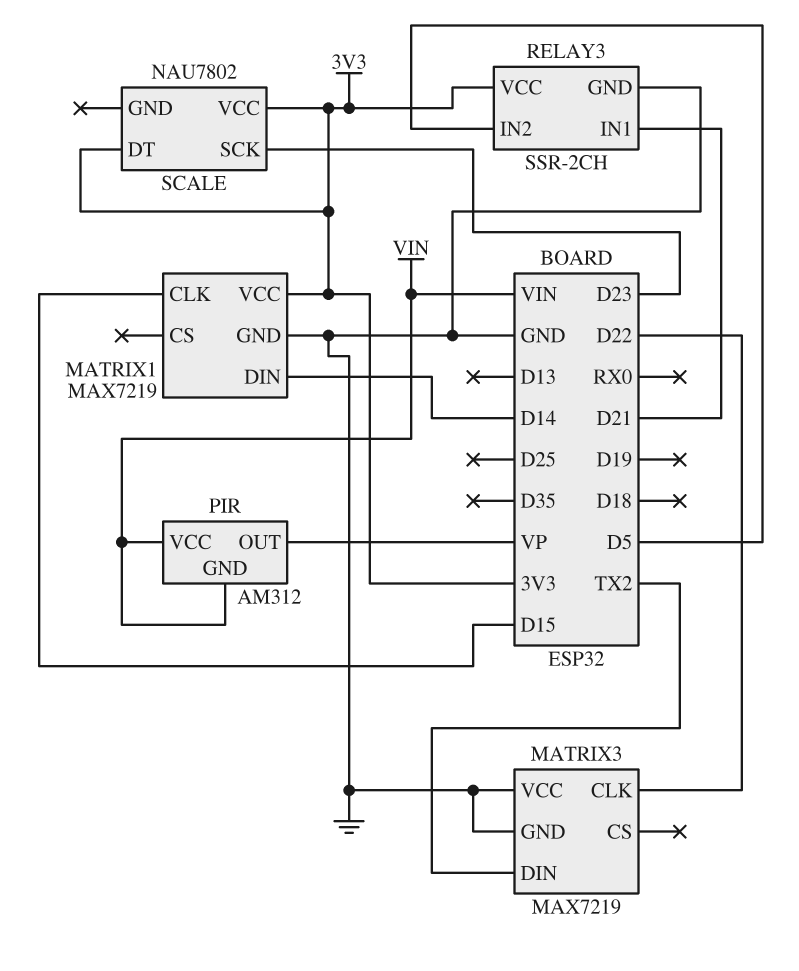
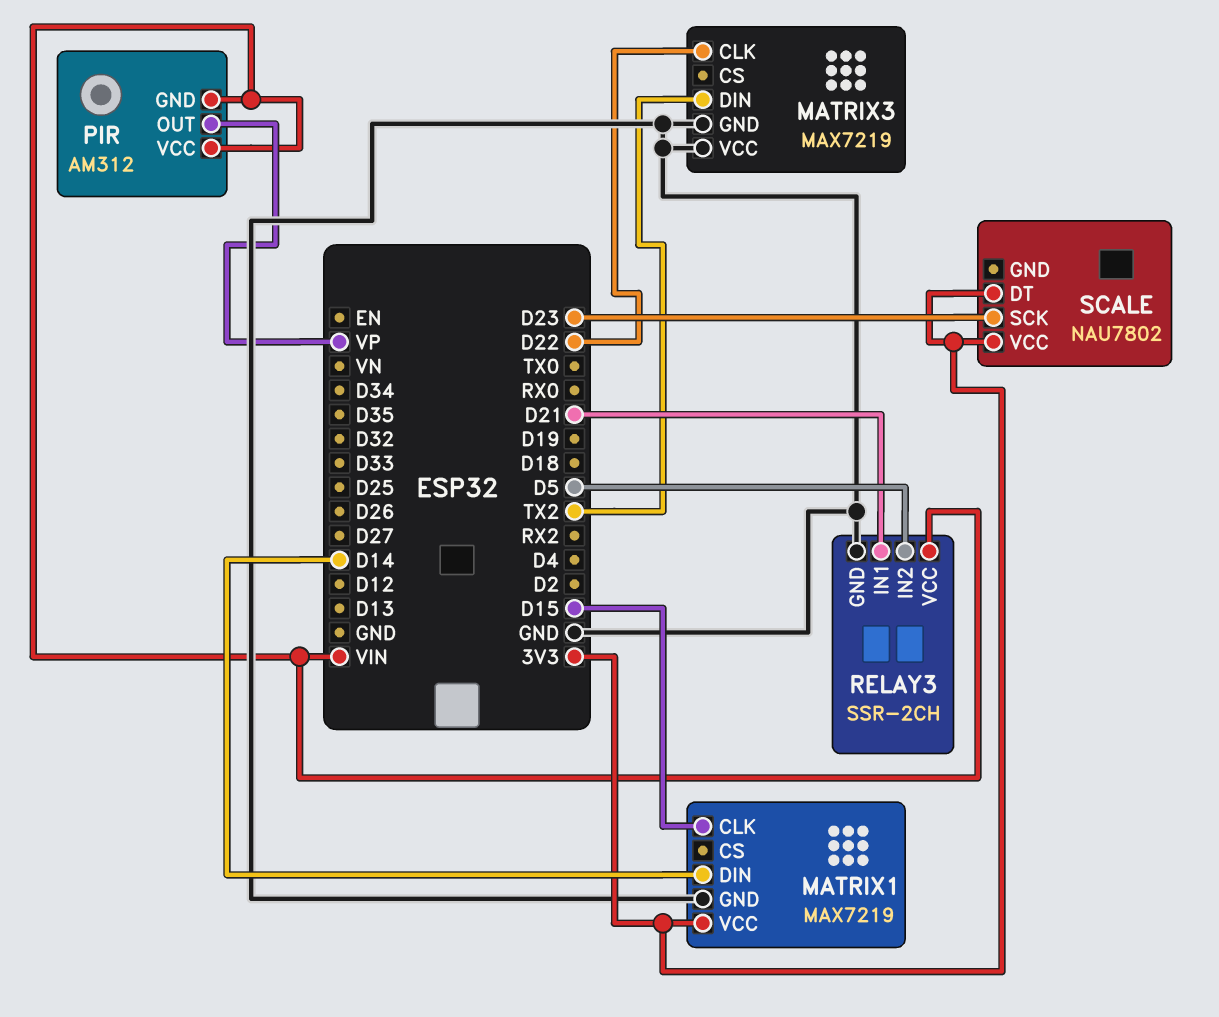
RELAY3 pin VCC: 3V3 -> VIN

